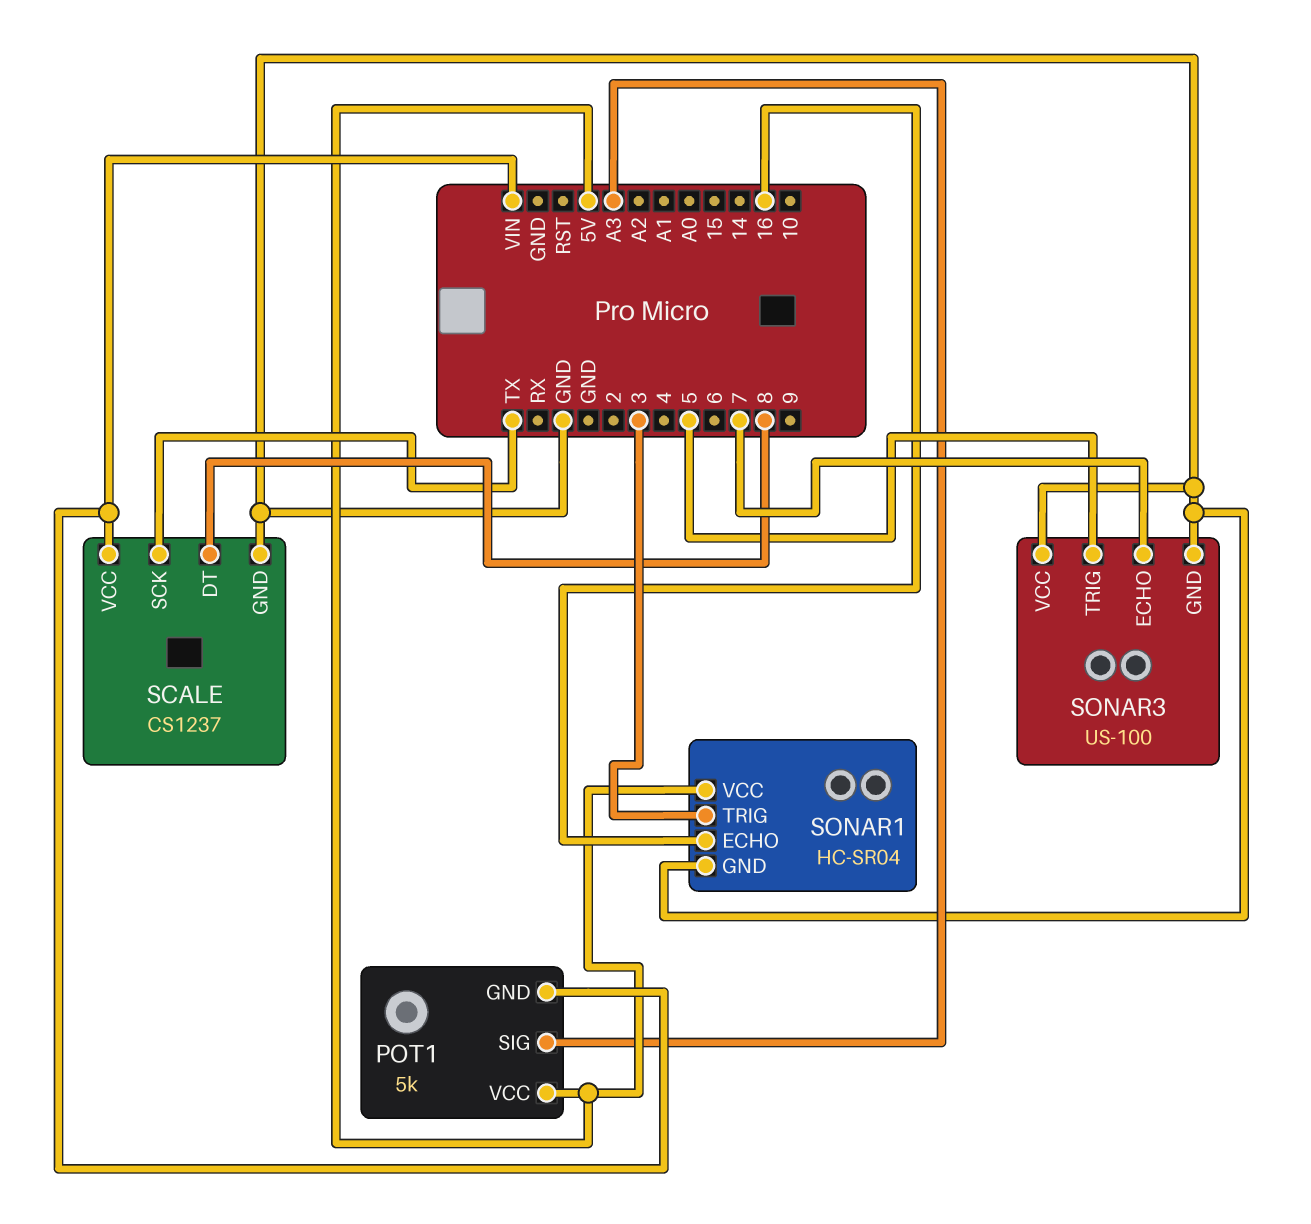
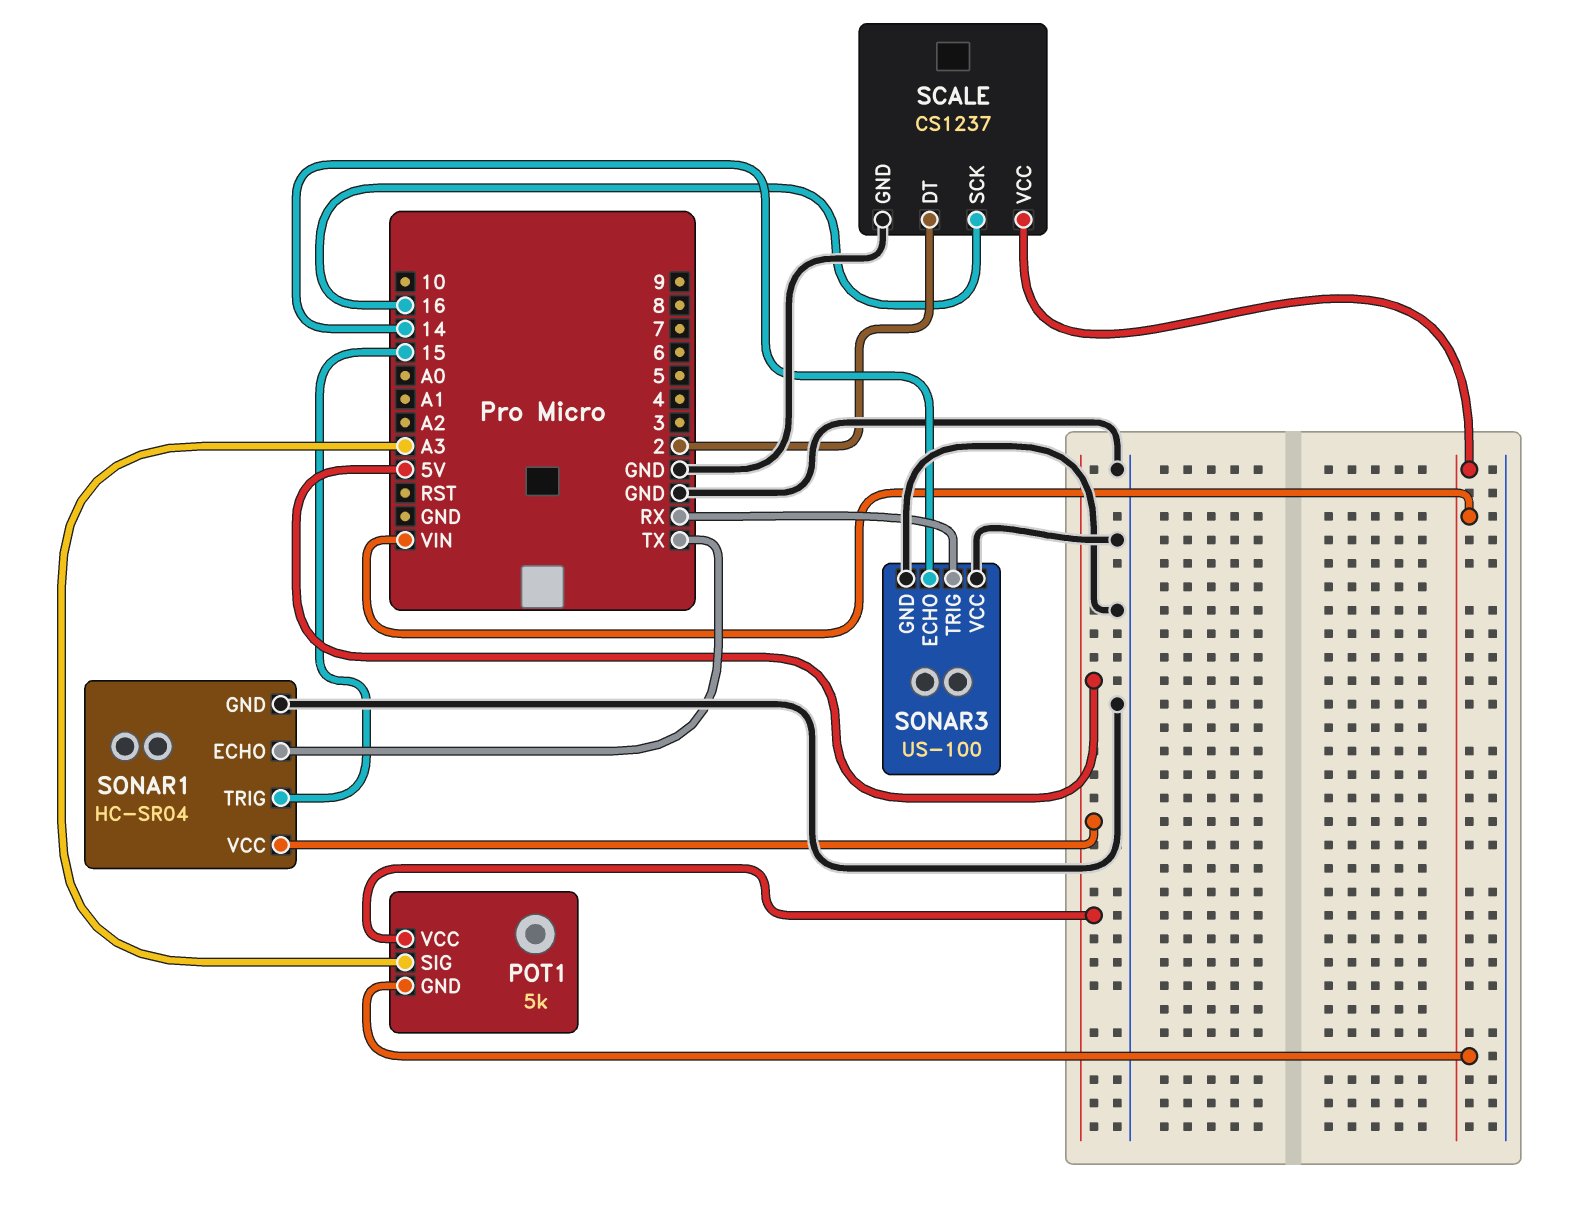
SCALE pin DT: 8 -> 2
SCALE pin SCK: TX -> 16
SONAR1 pin ECHO: 16 -> TX
SONAR1 pin TRIG: 3 -> 15
SONAR3 pin ECHO: 7 -> 14
SONAR3 pin TRIG: 5 -> RX

